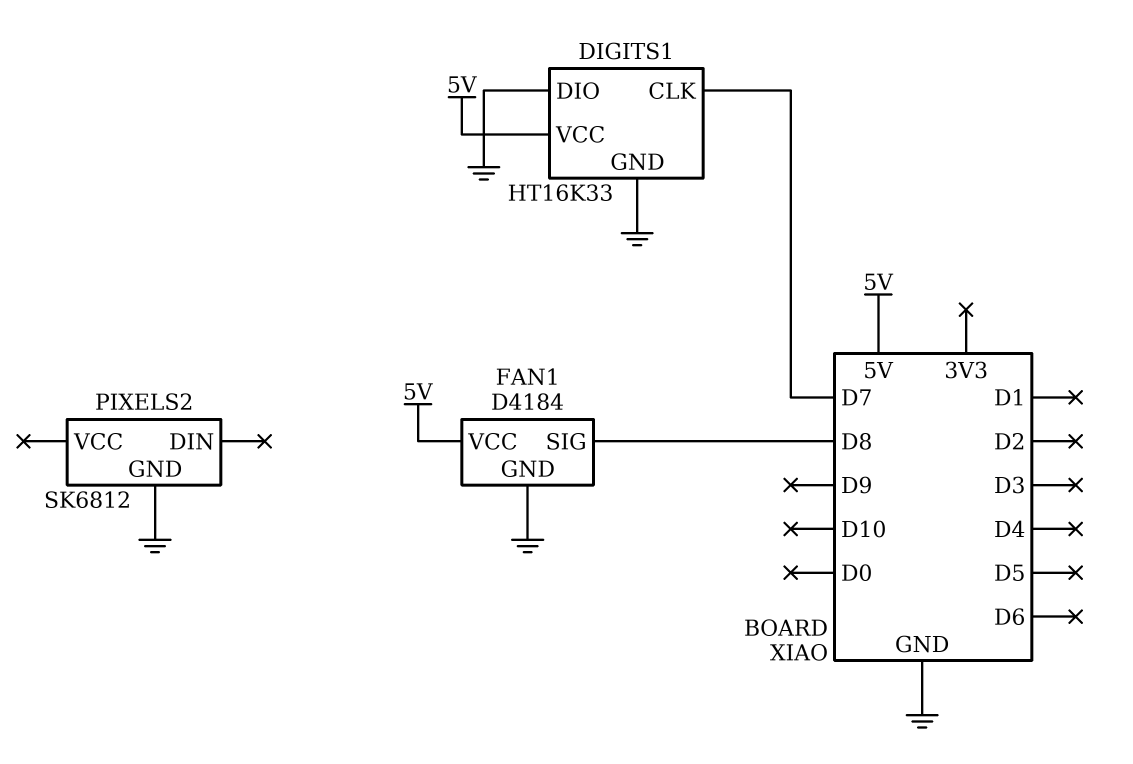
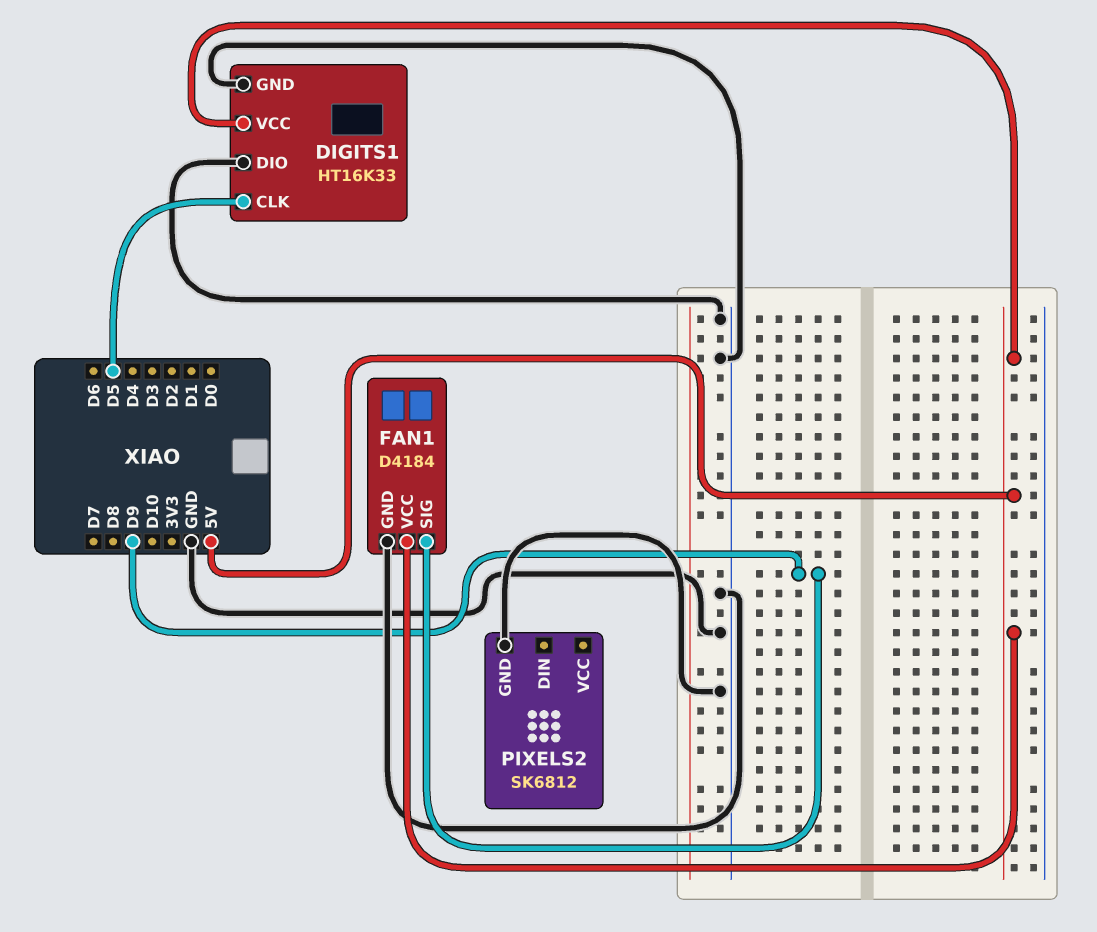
DIGITS1 pin CLK: D7 -> D5
FAN1 pin SIG: D8 -> D9

